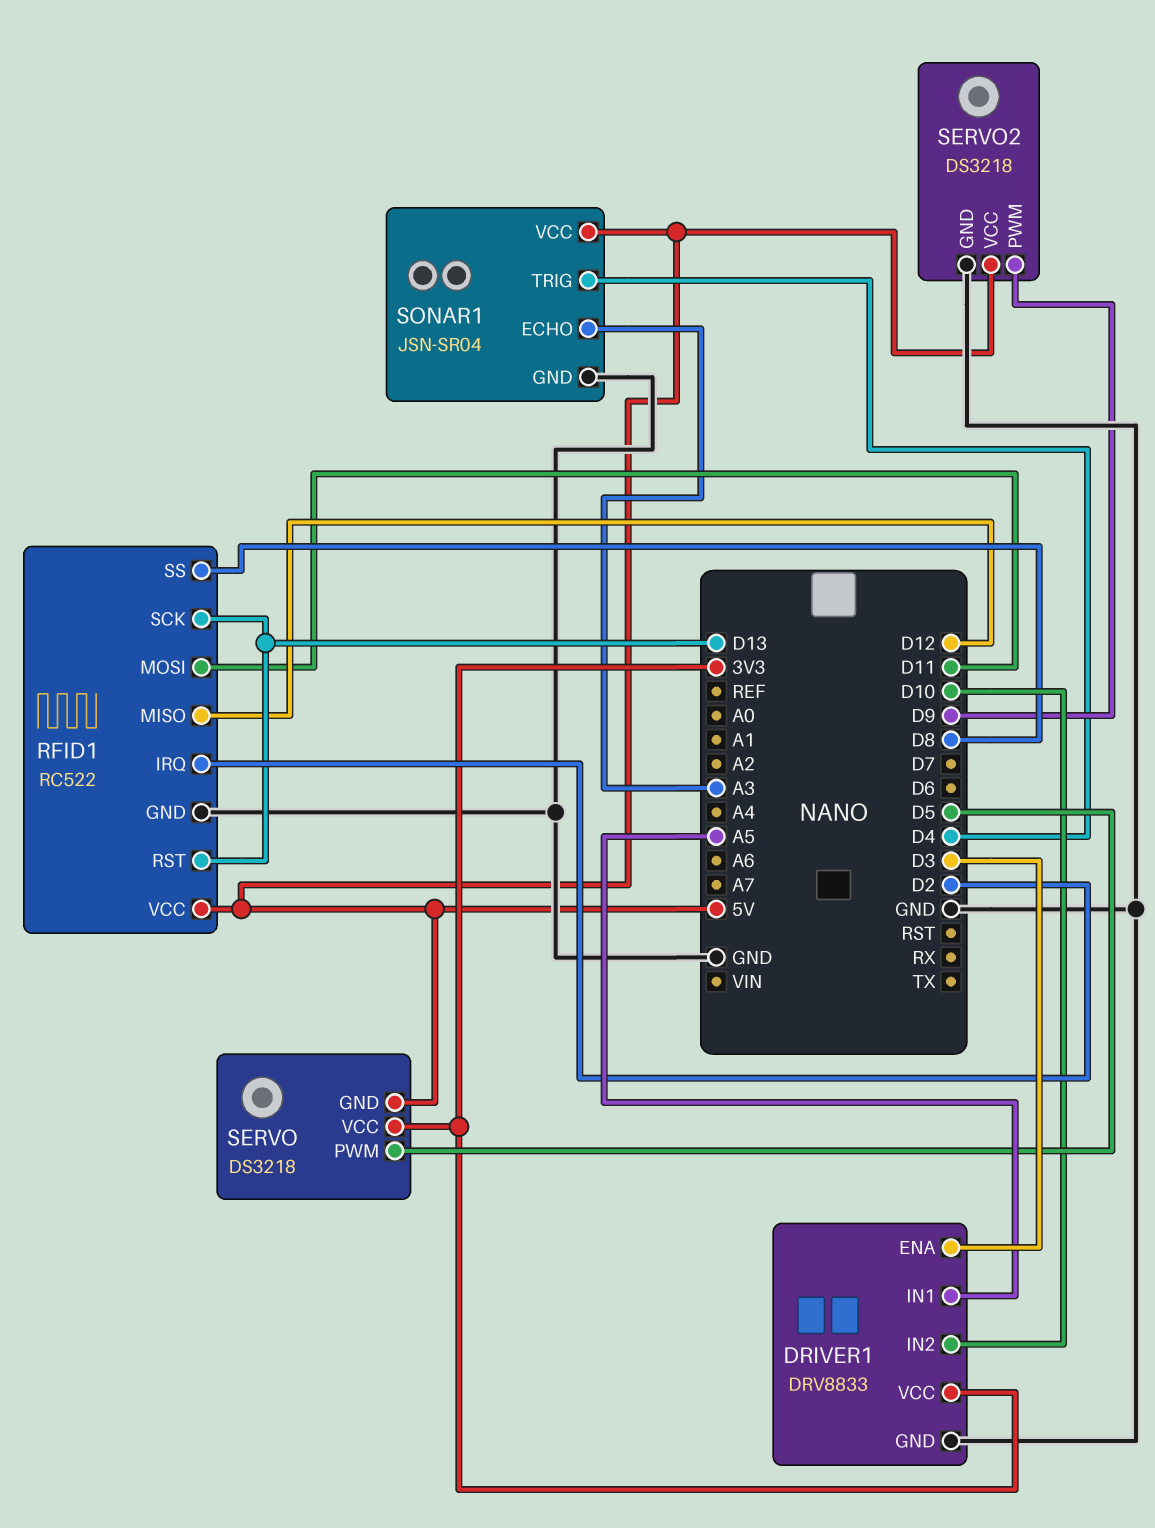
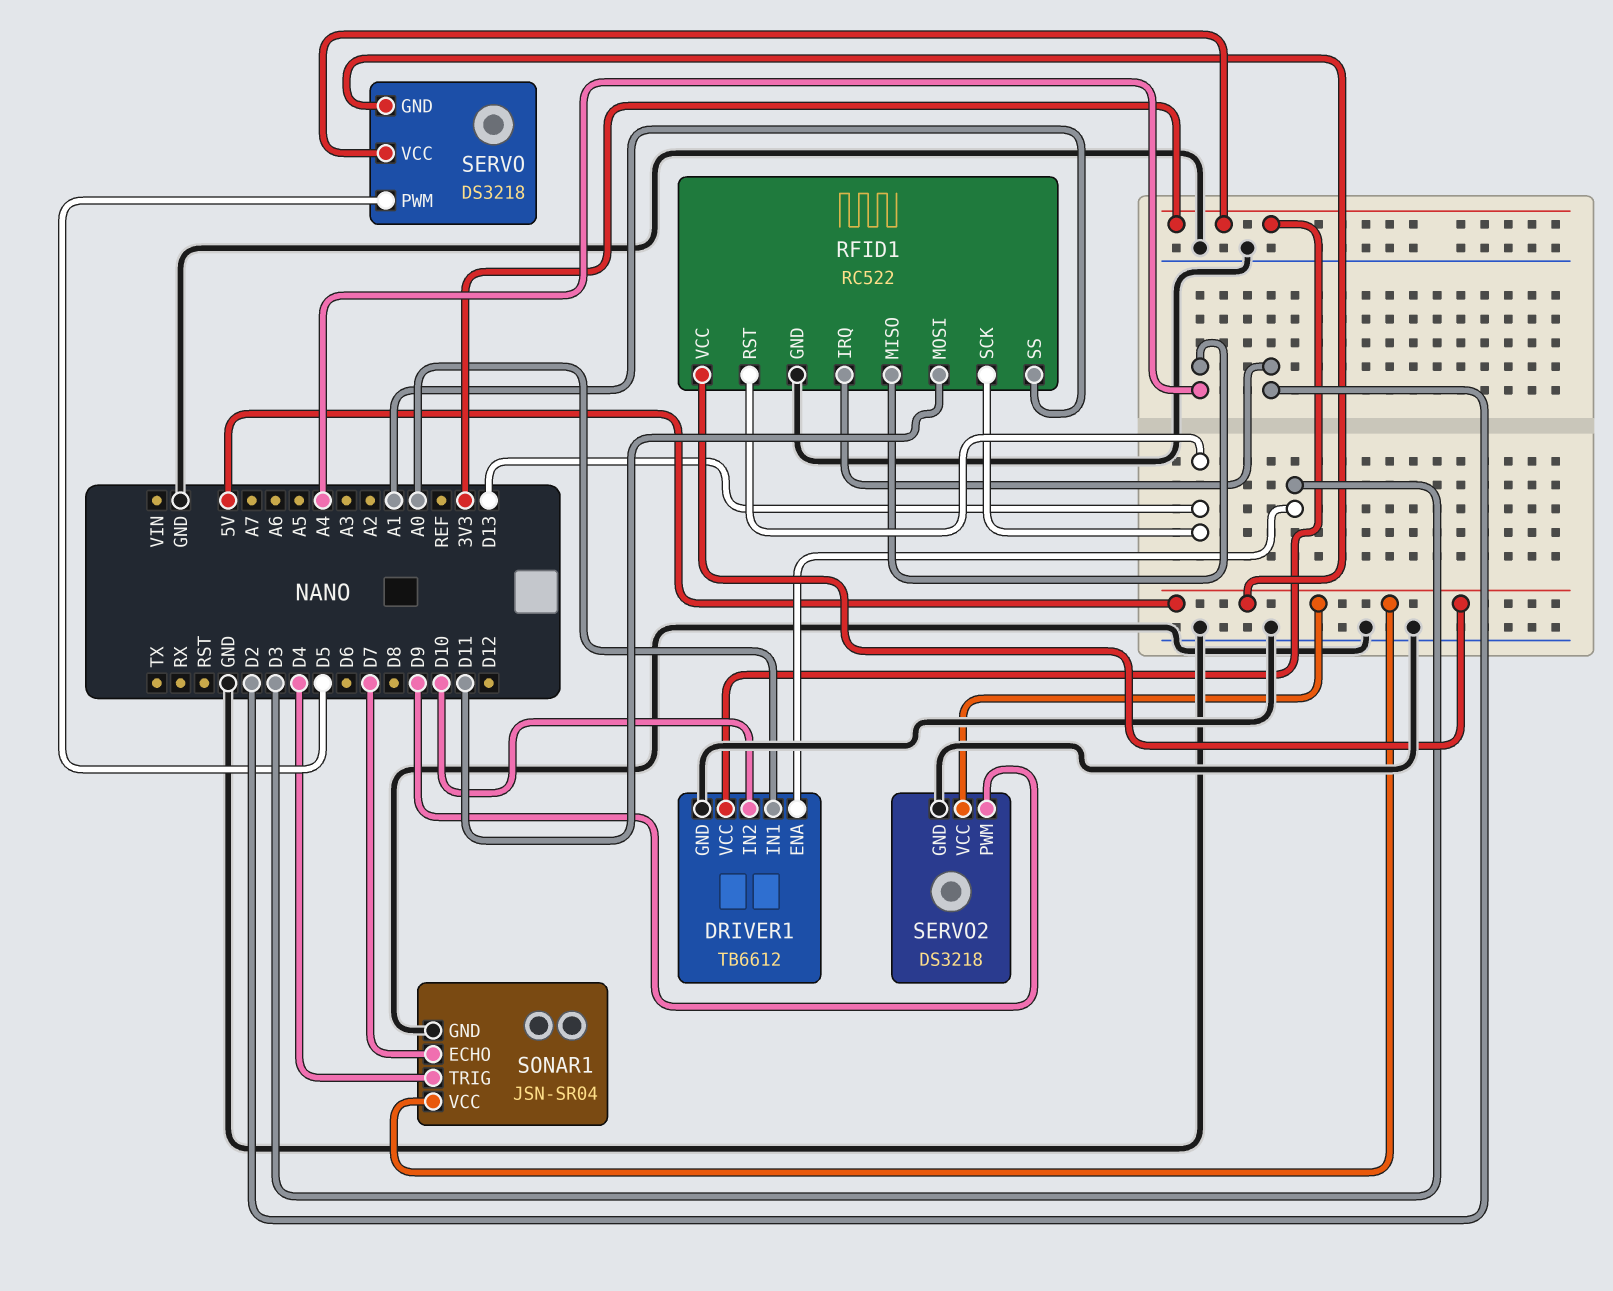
DRIVER1: DRV8833 -> TB6612
DRIVER1 pin IN1: A5 -> A0
RFID1 pin MISO: D12 -> A4
RFID1 pin SS: D8 -> A1
SONAR1 pin ECHO: A3 -> D7

